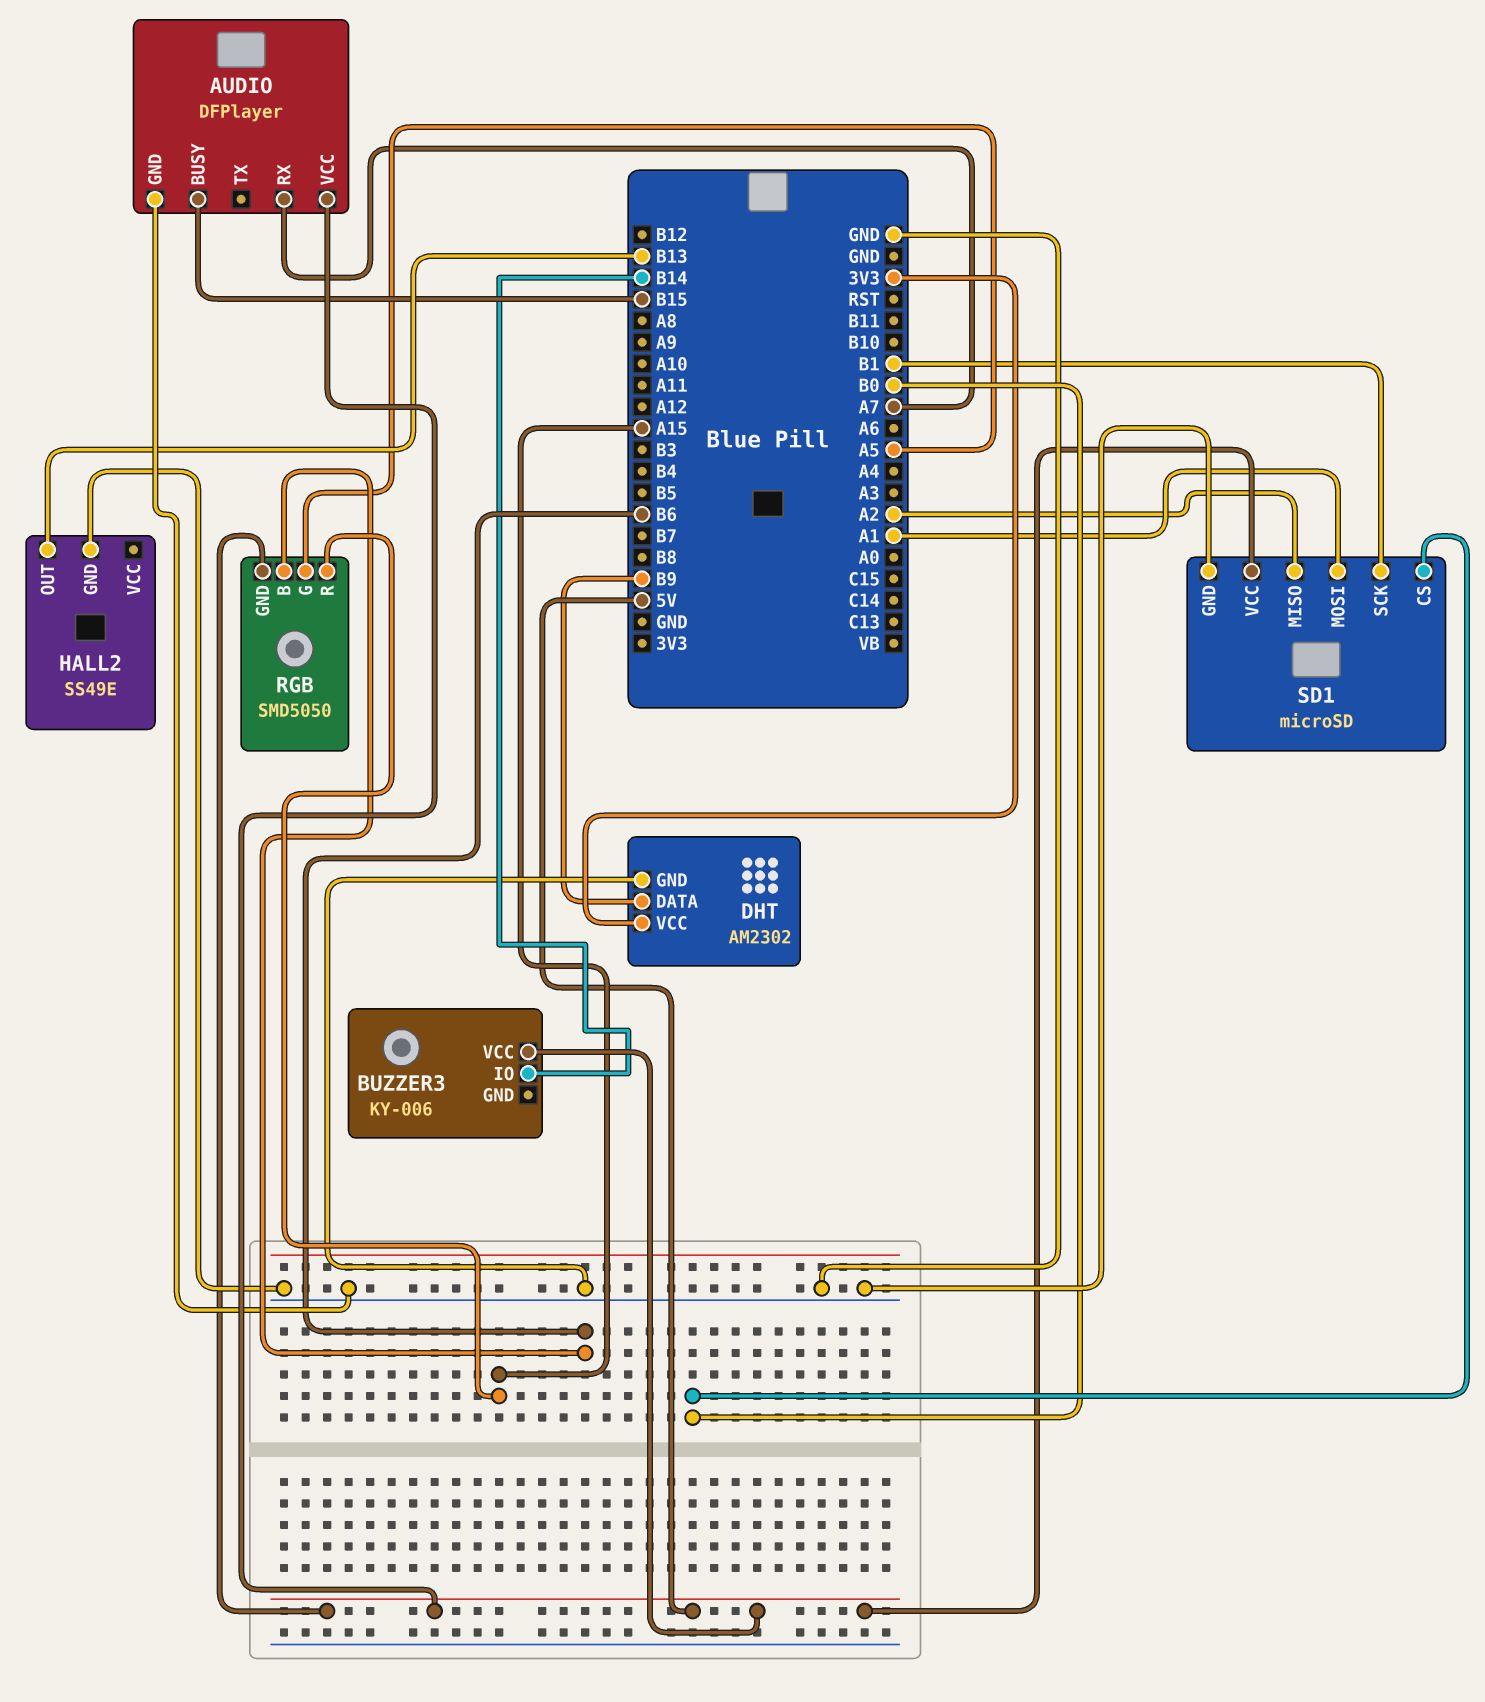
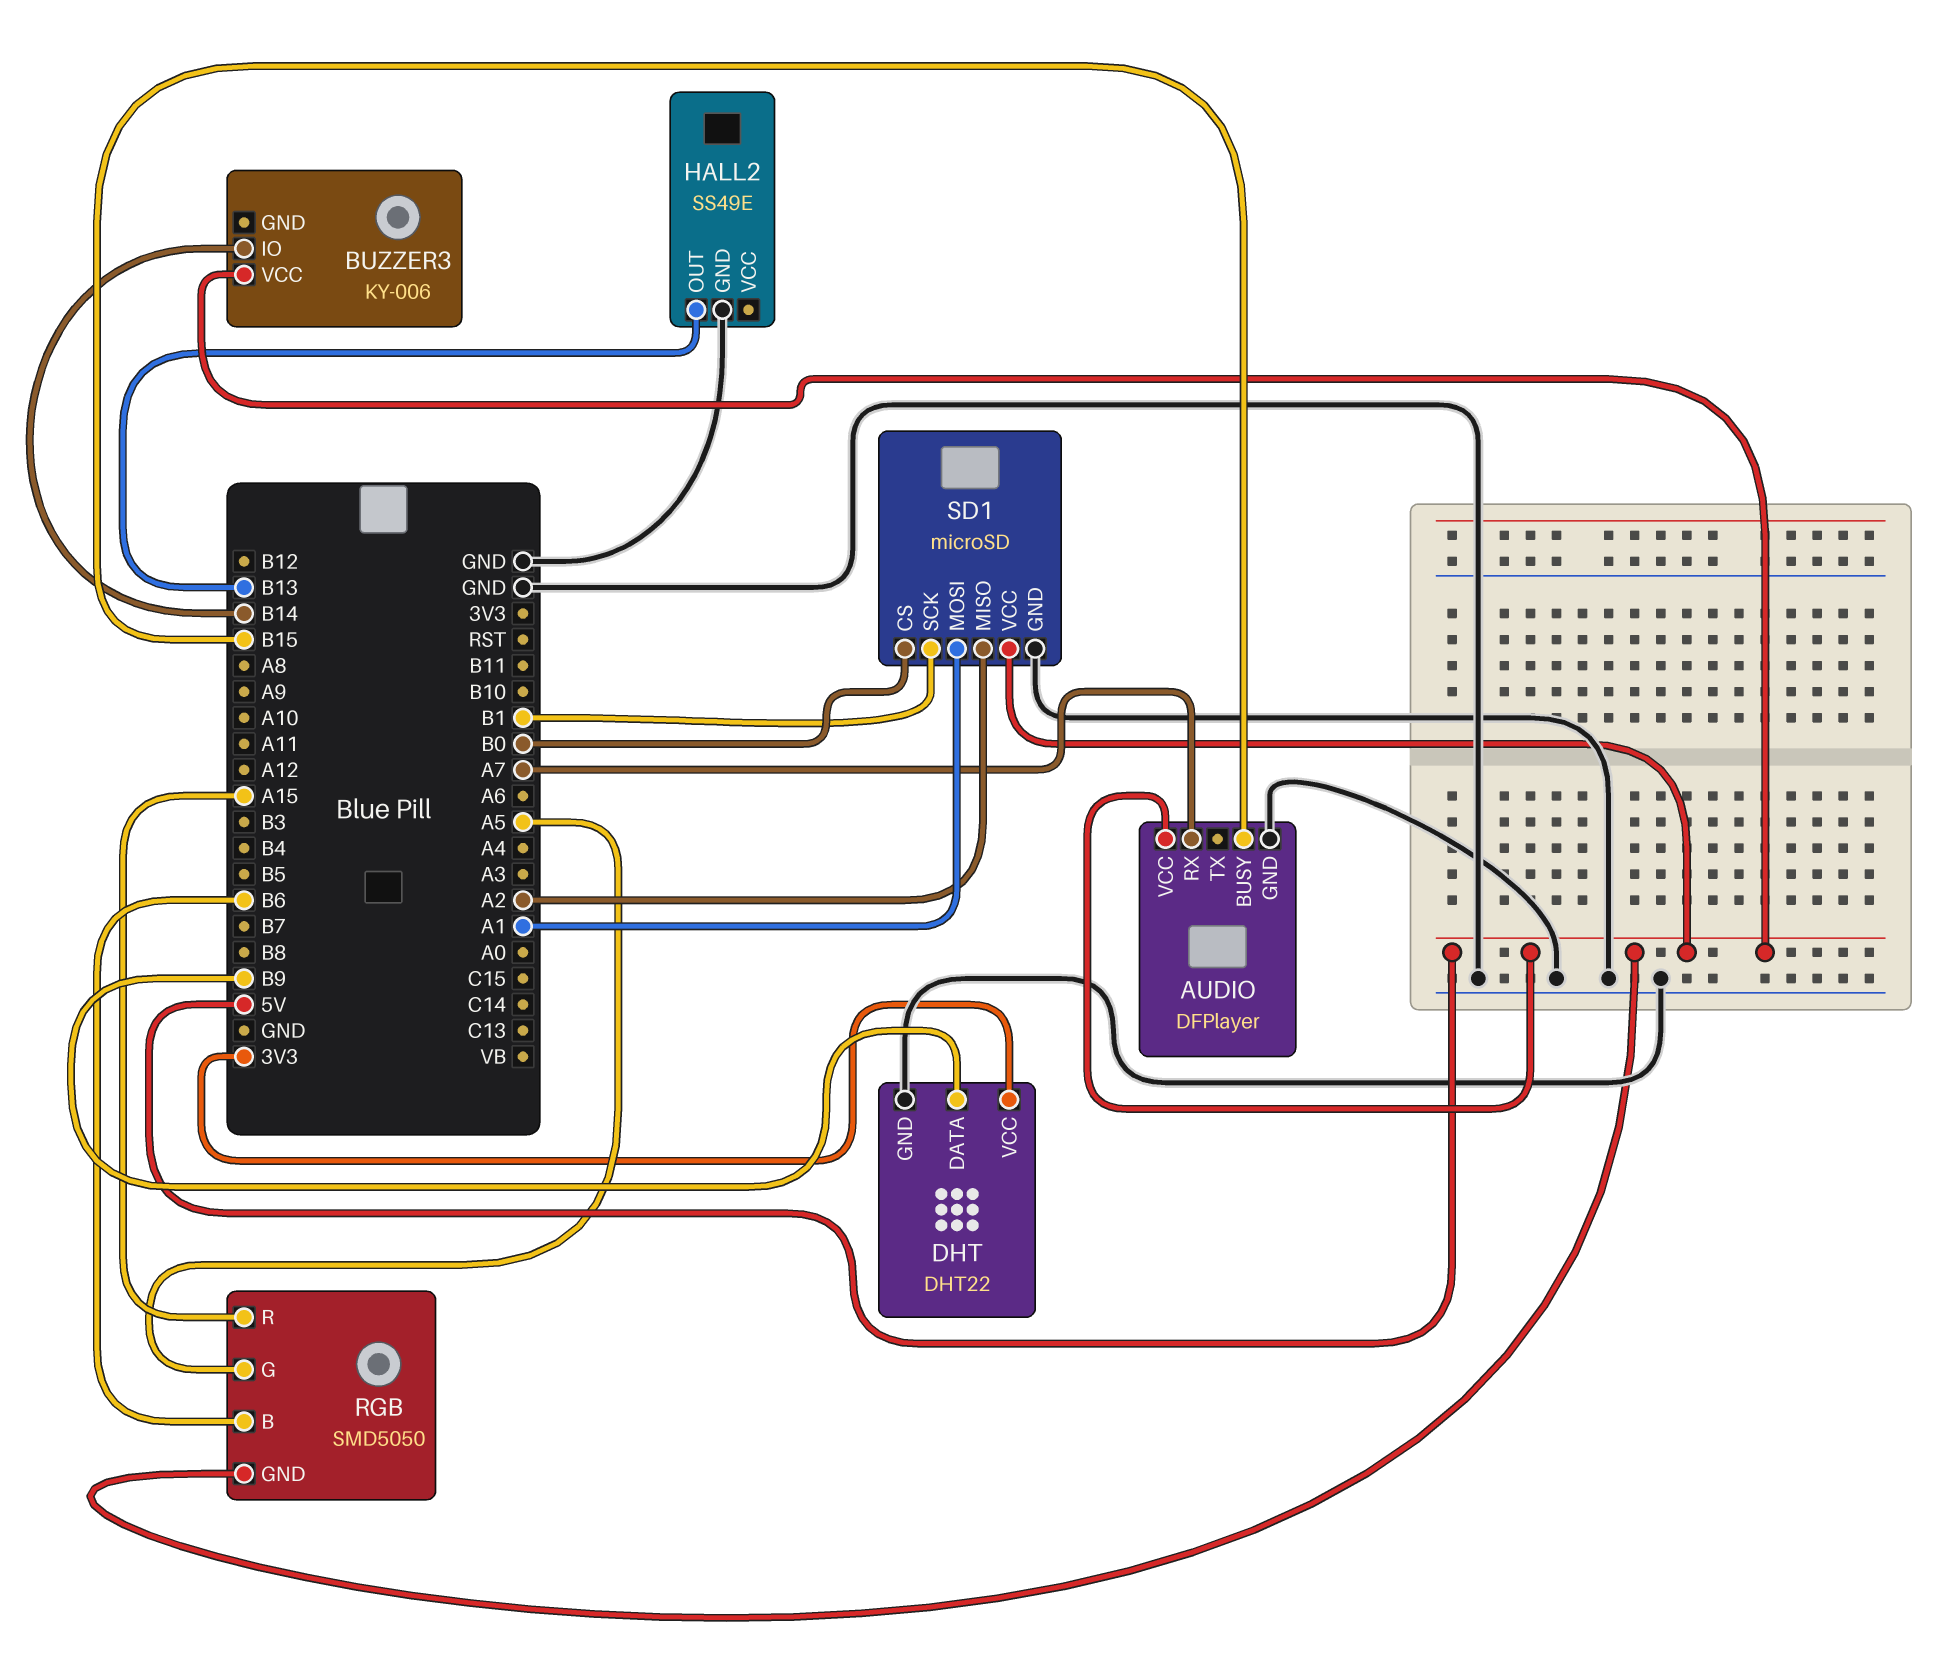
DHT: AM2302 -> DHT22

